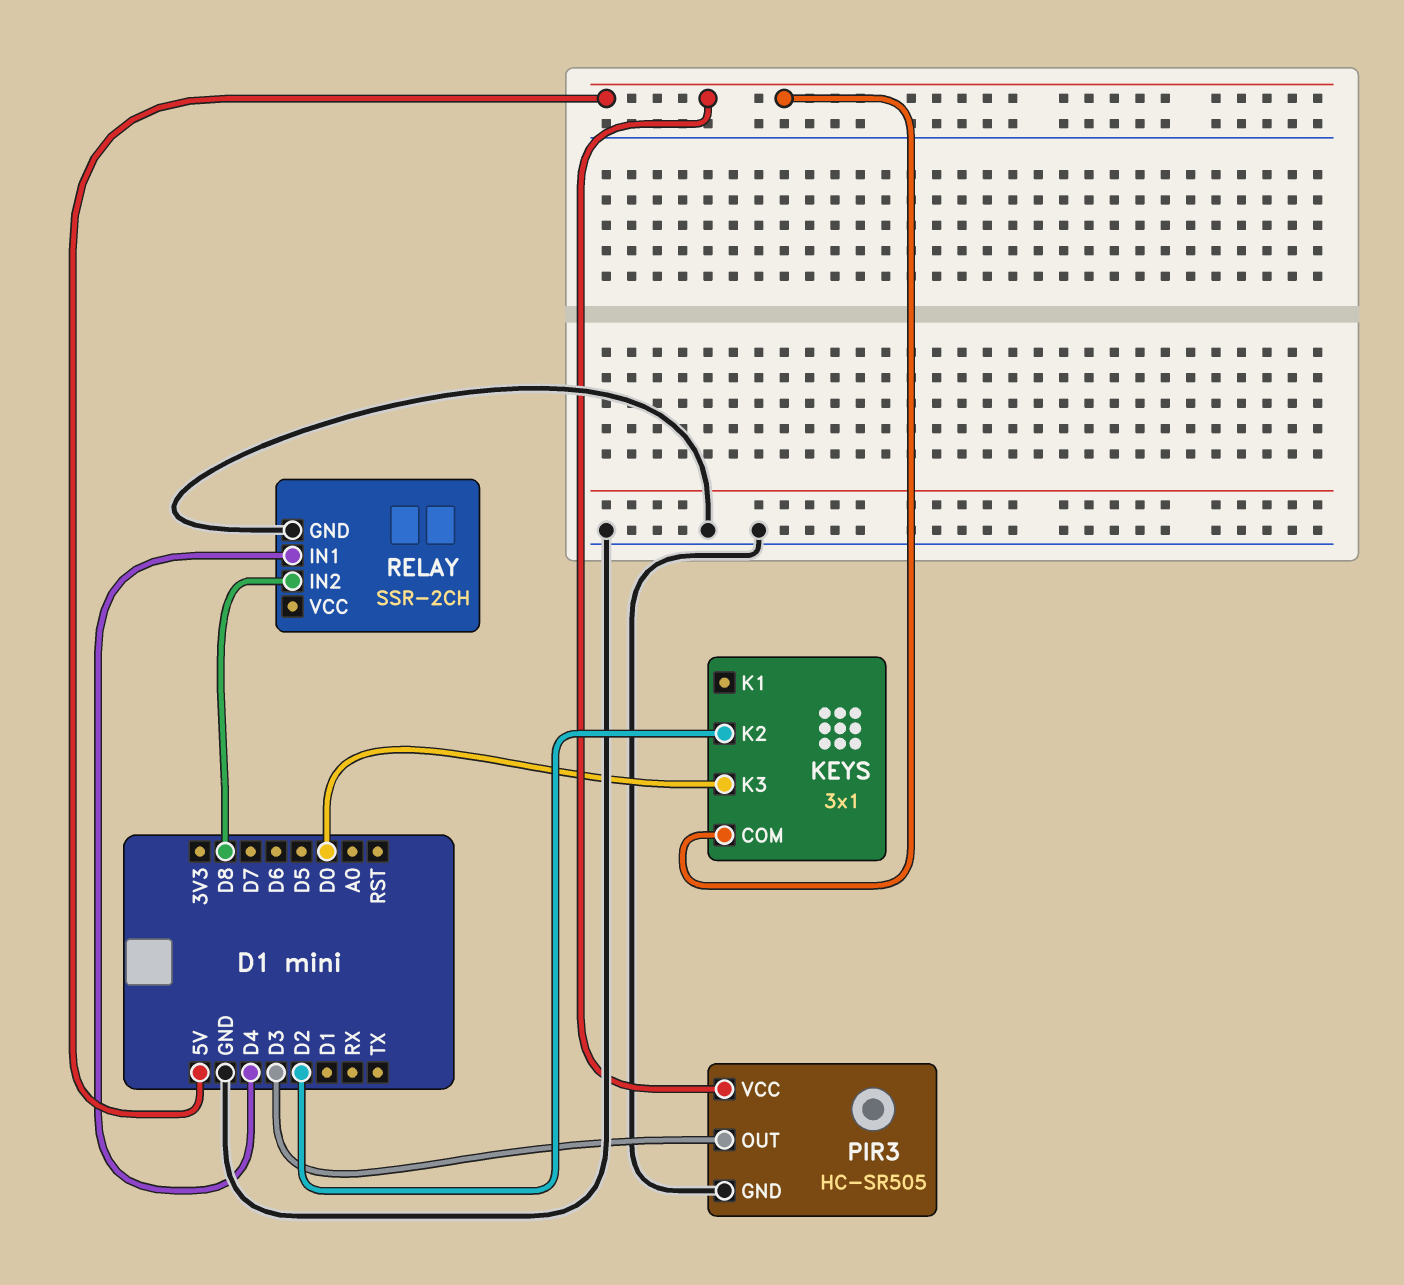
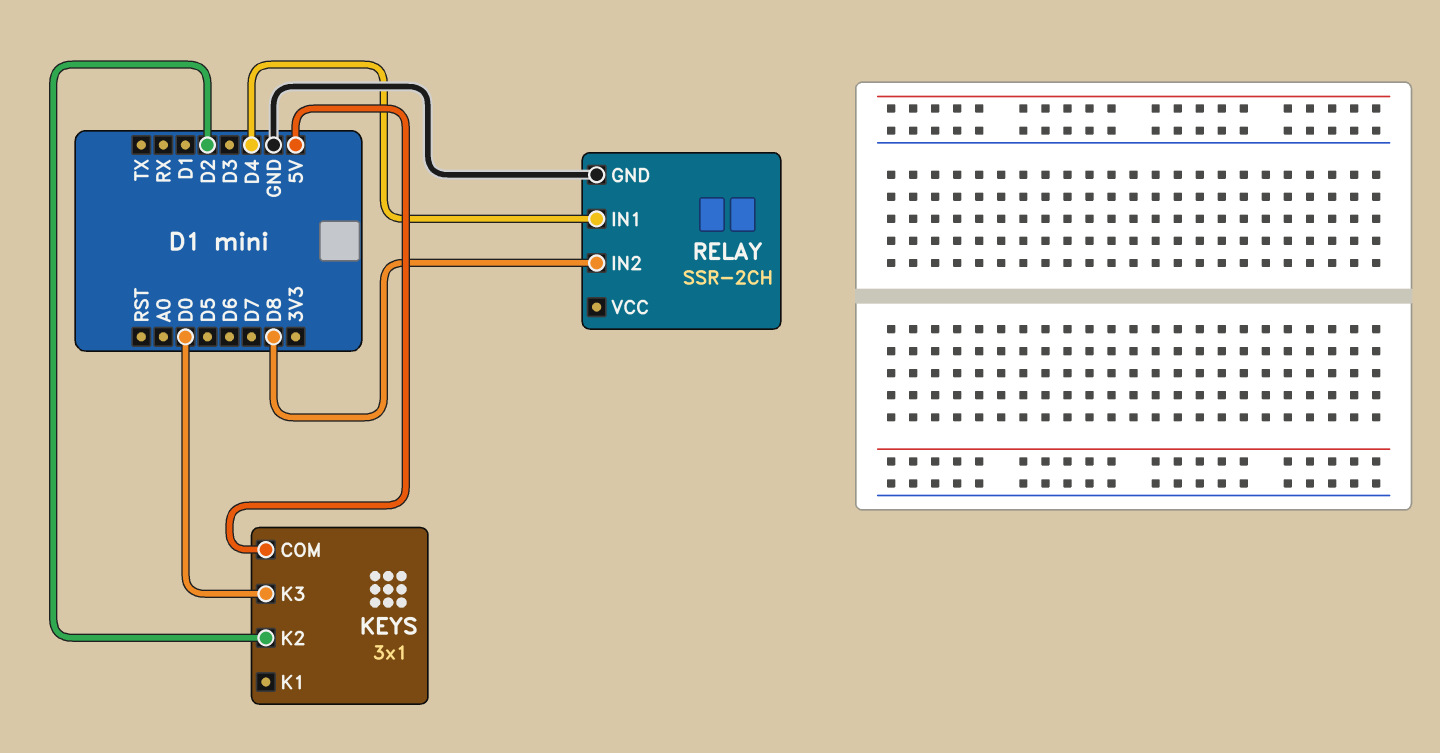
PIR3: HC-SR505 -> none
PIR3 pin GND: GND -> none
PIR3 pin OUT: D3 -> none
PIR3 pin VCC: 5V -> none

